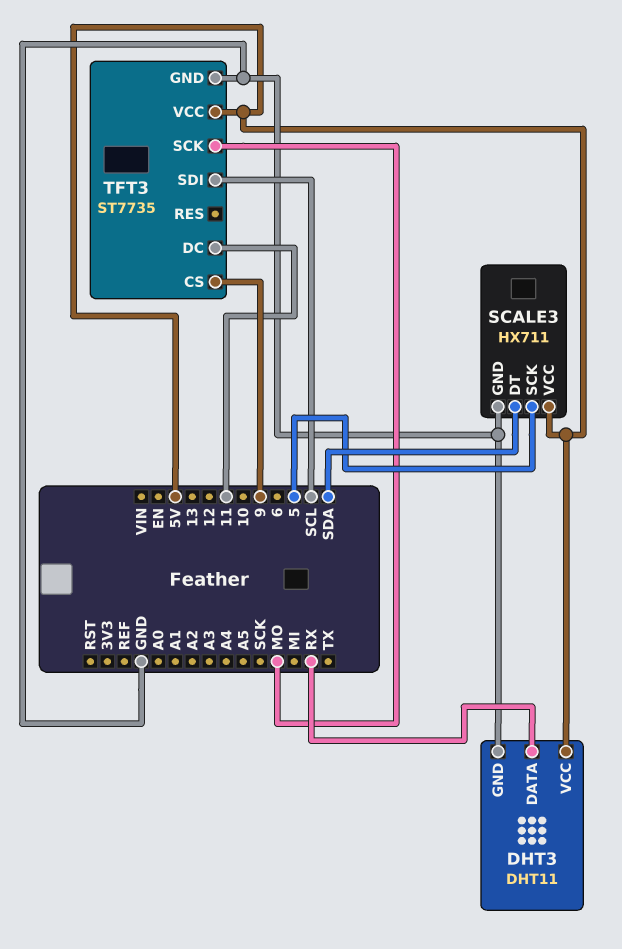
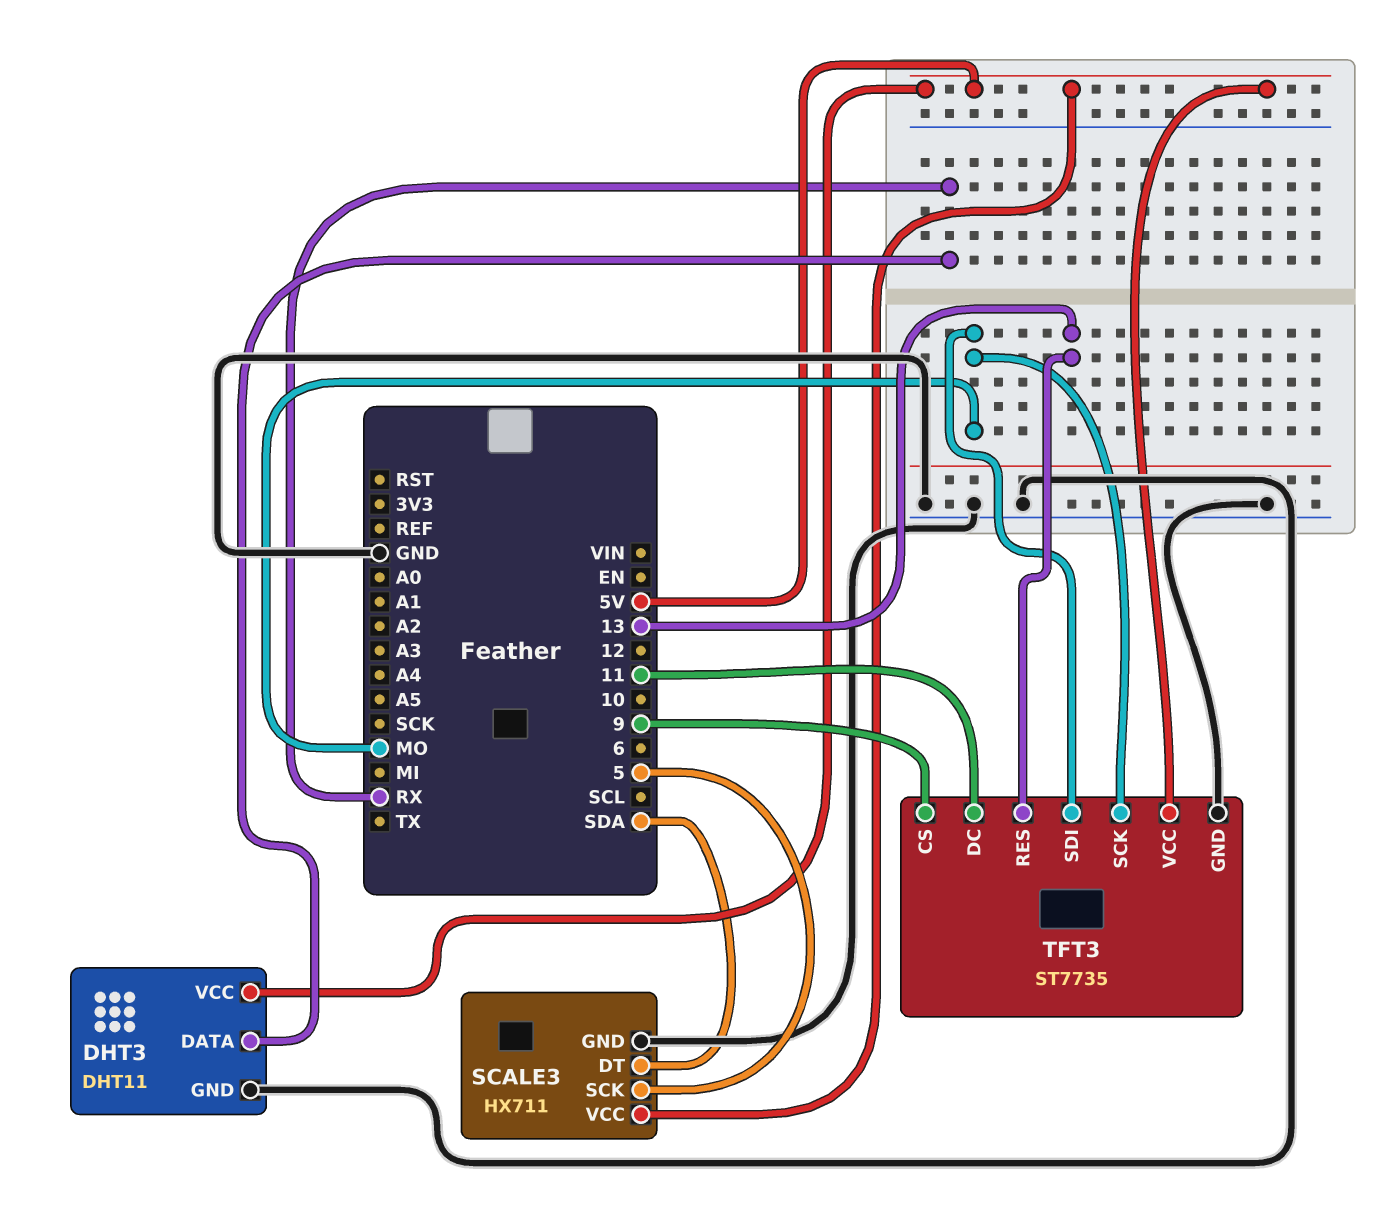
TFT3 pin RES: none -> 13
TFT3 pin SDI: SCL -> MO

